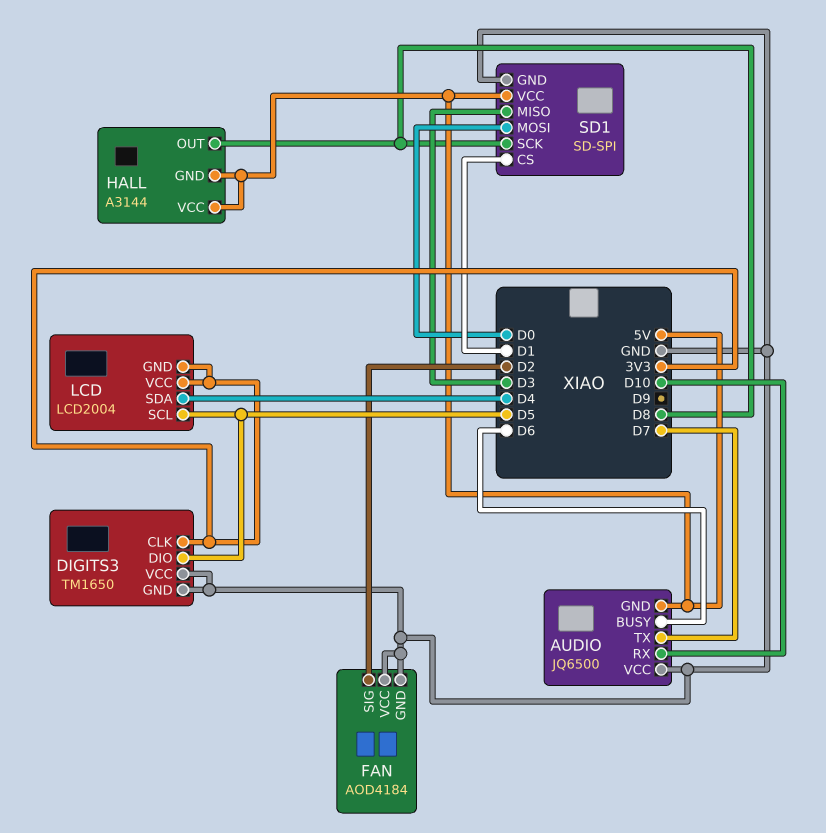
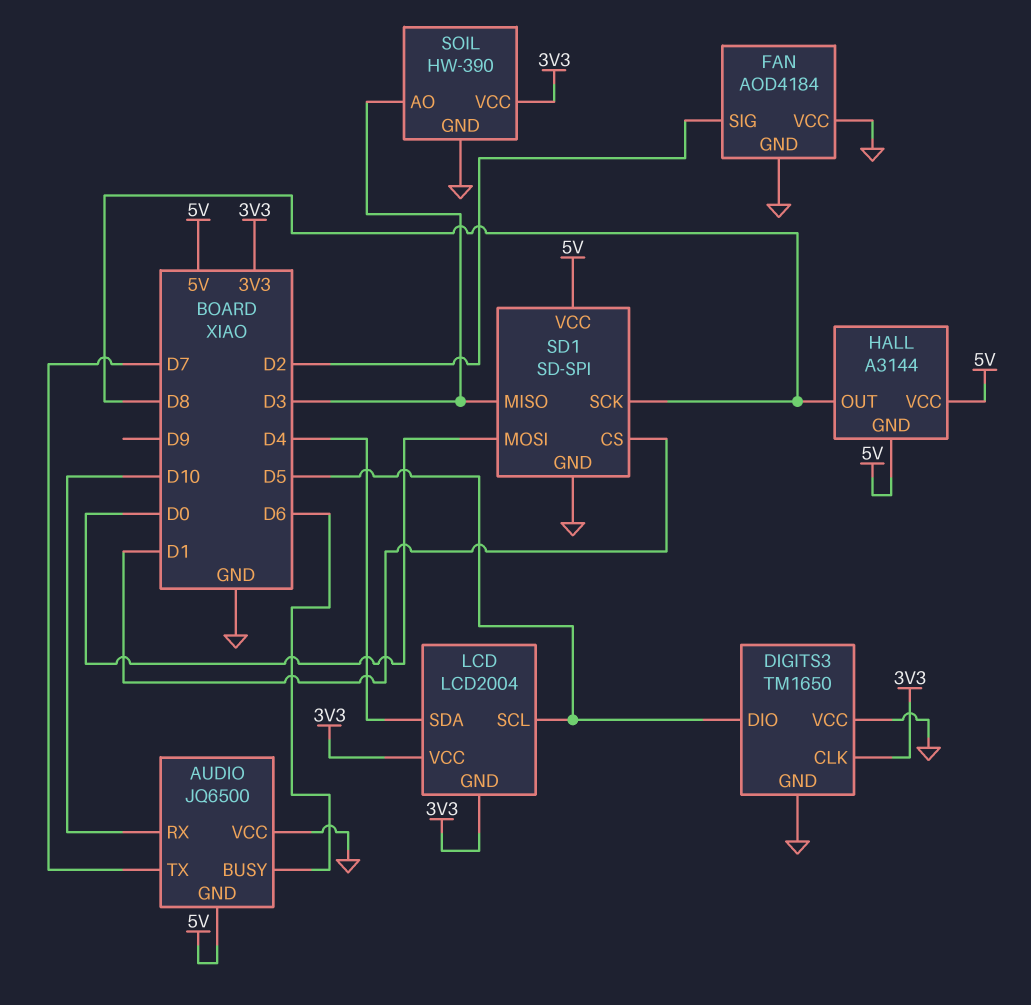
SOIL: none -> HW-390
SOIL pin AO: none -> D3
SOIL pin GND: none -> GND
SOIL pin VCC: none -> 3V3

